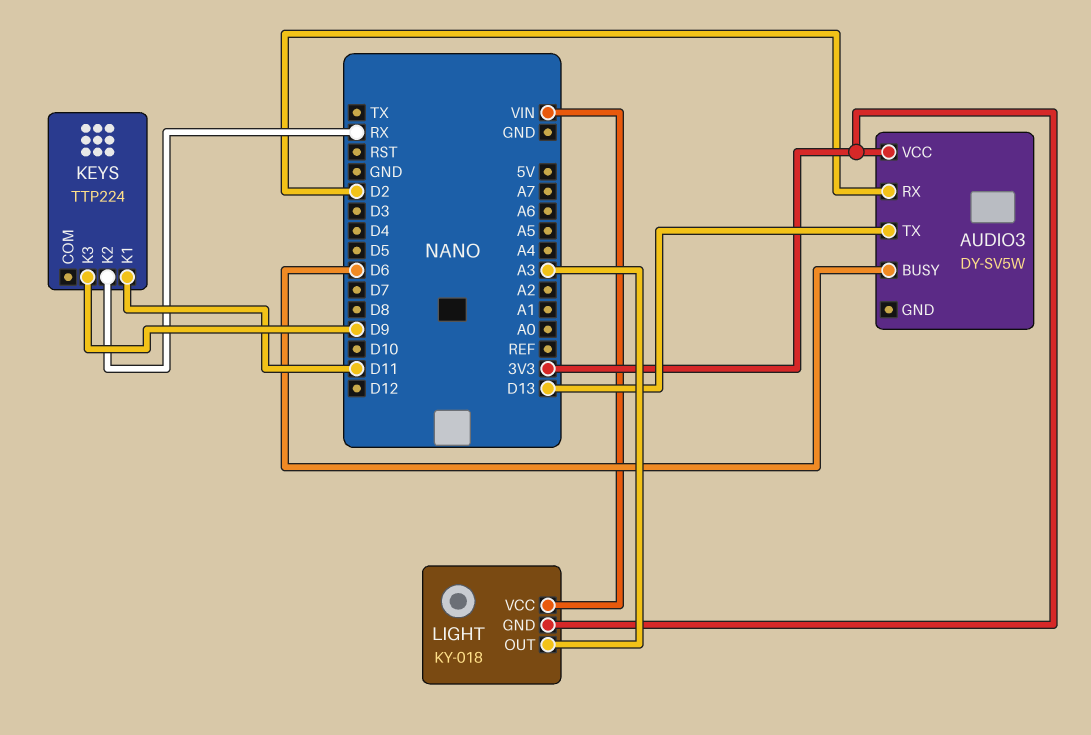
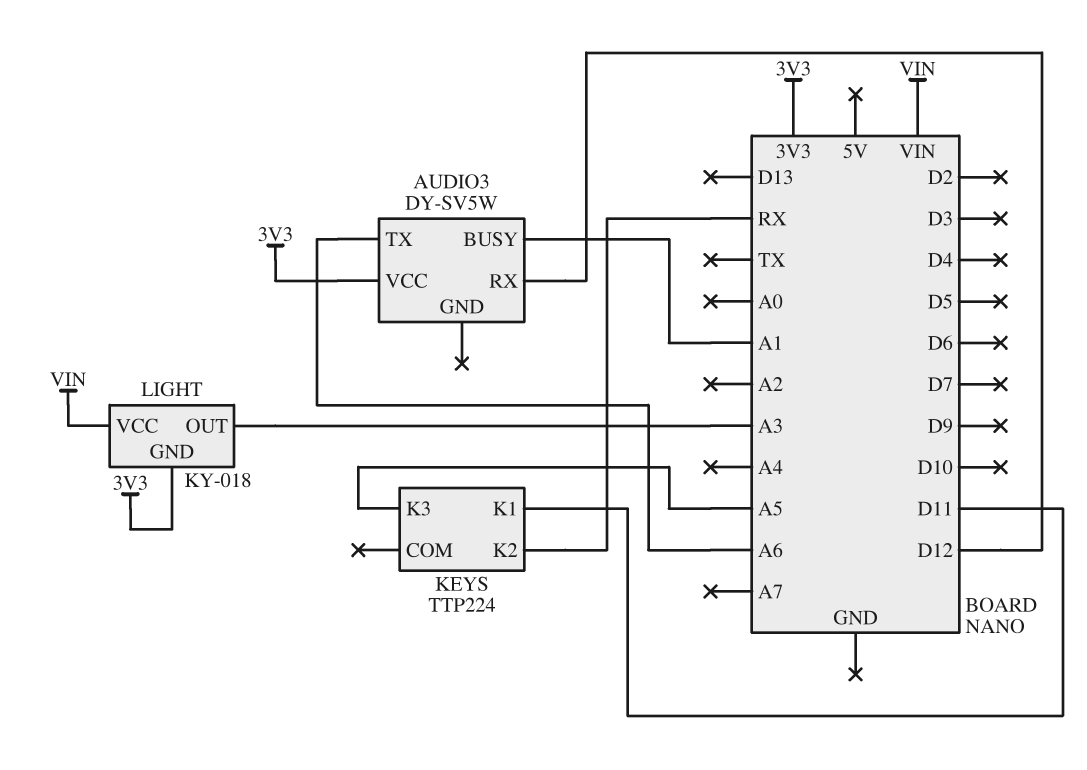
AUDIO3 pin BUSY: D6 -> A1
AUDIO3 pin RX: D2 -> D12
AUDIO3 pin TX: D13 -> A6
KEYS pin K3: D9 -> A5

